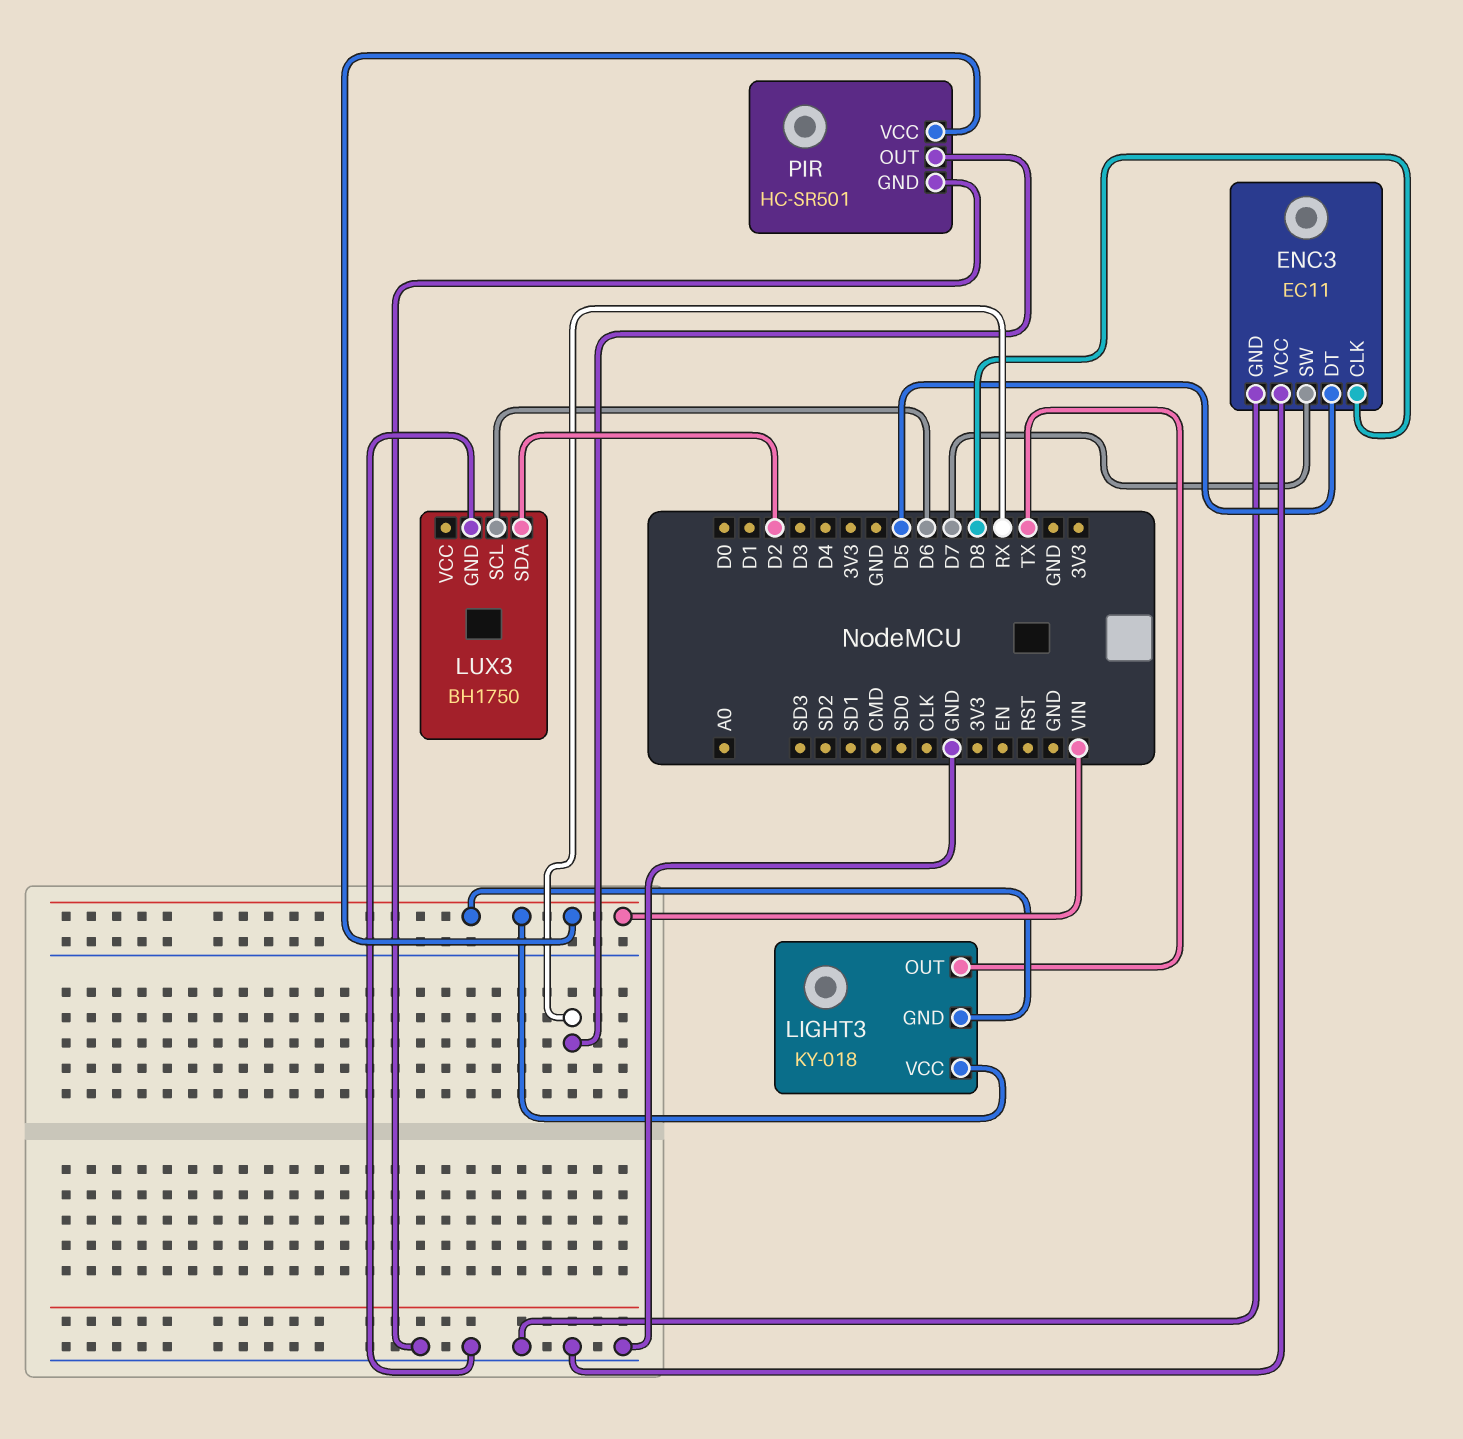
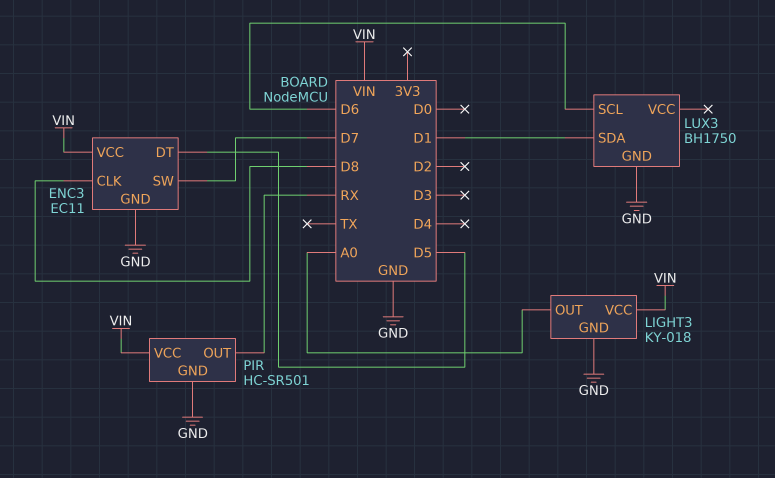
ENC3 pin VCC: GND -> VIN
LIGHT3 pin GND: VIN -> GND
LIGHT3 pin OUT: TX -> A0
LUX3 pin SDA: D2 -> D1

